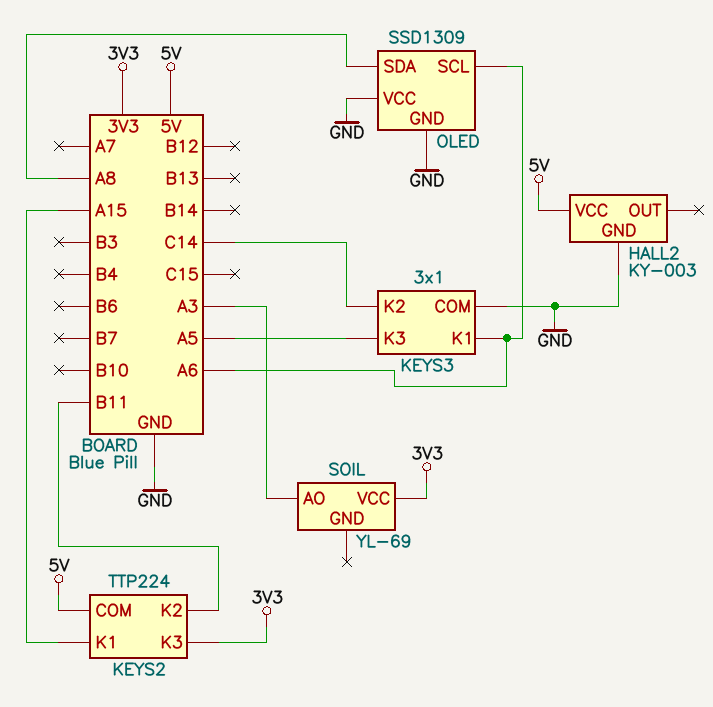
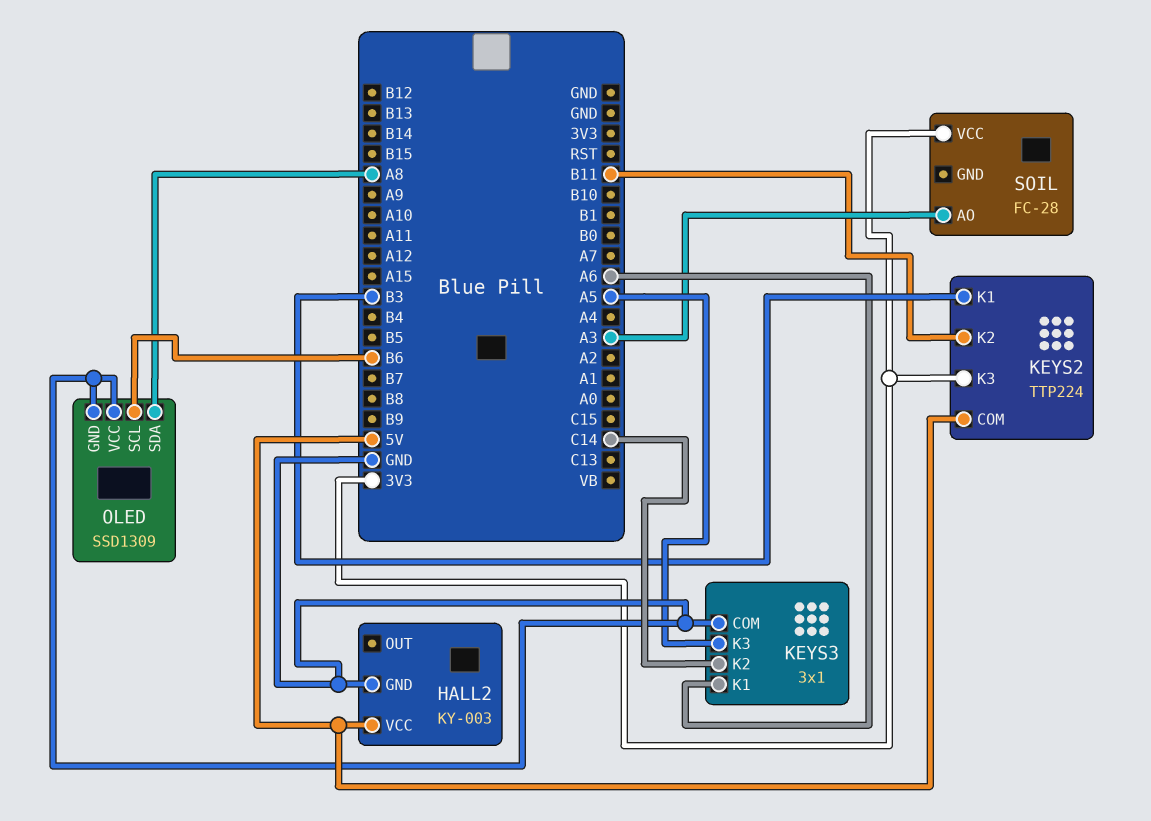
KEYS2 pin K1: A15 -> B3
OLED pin SCL: A6 -> B6
SOIL: YL-69 -> FC-28

